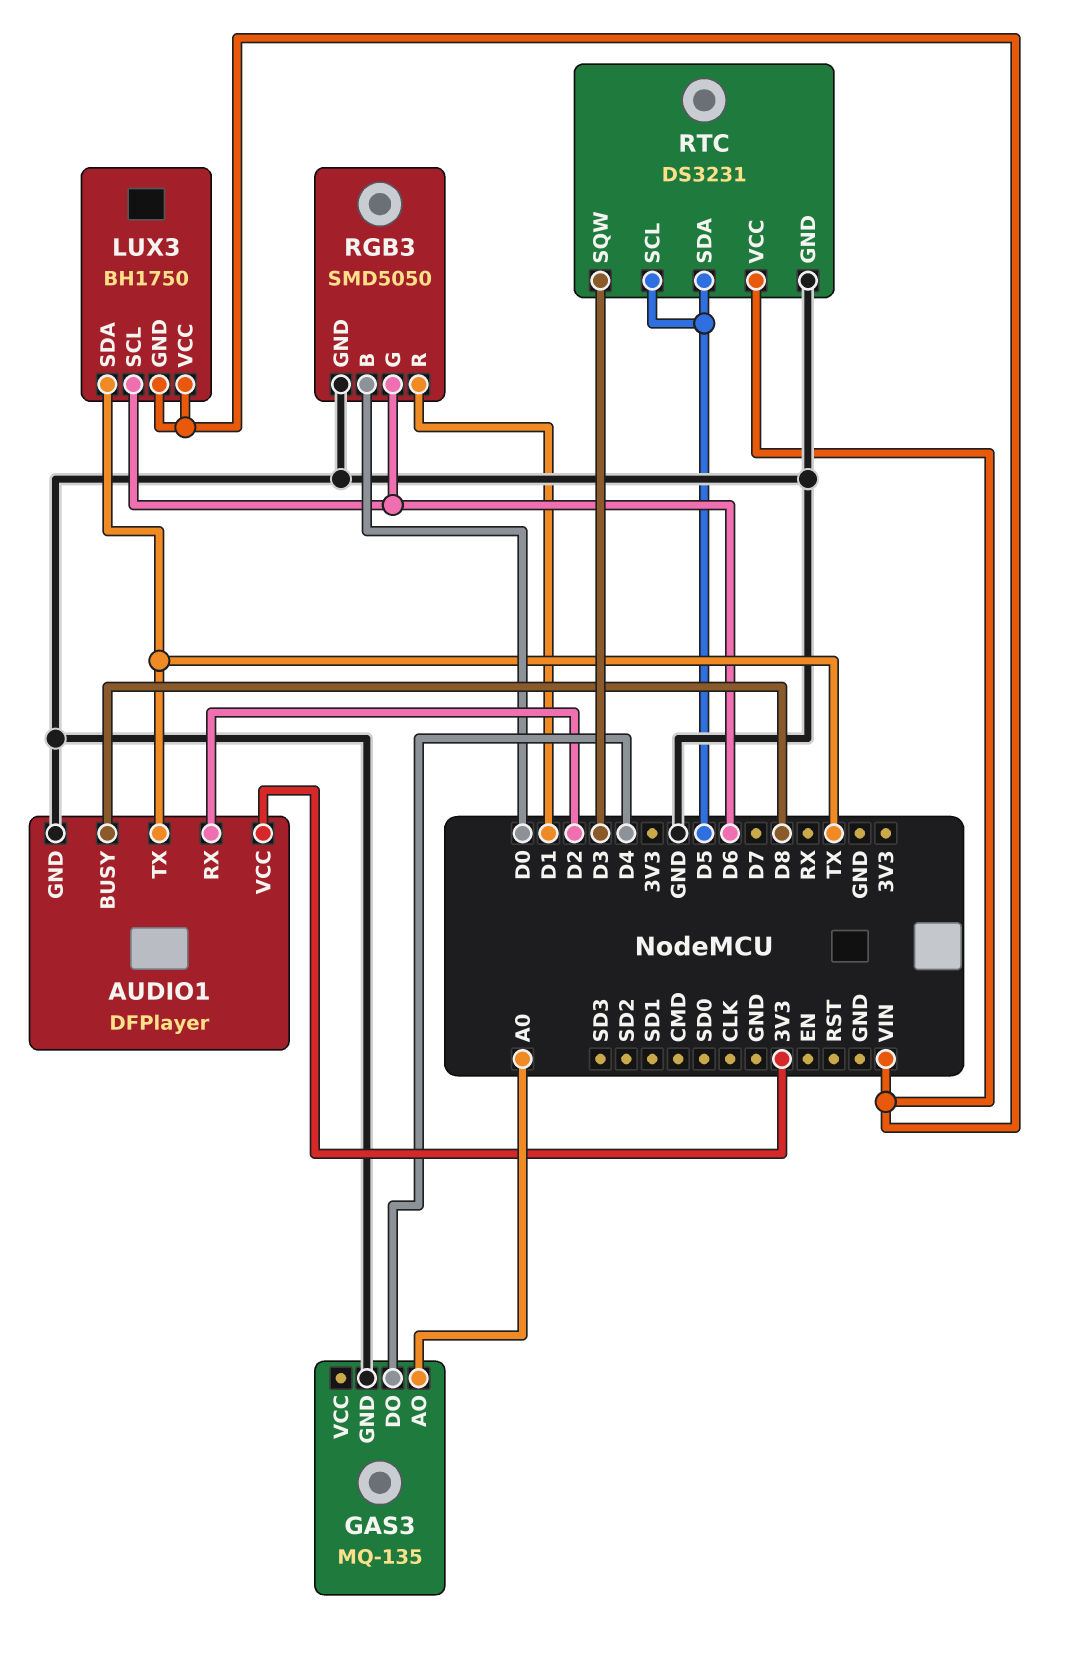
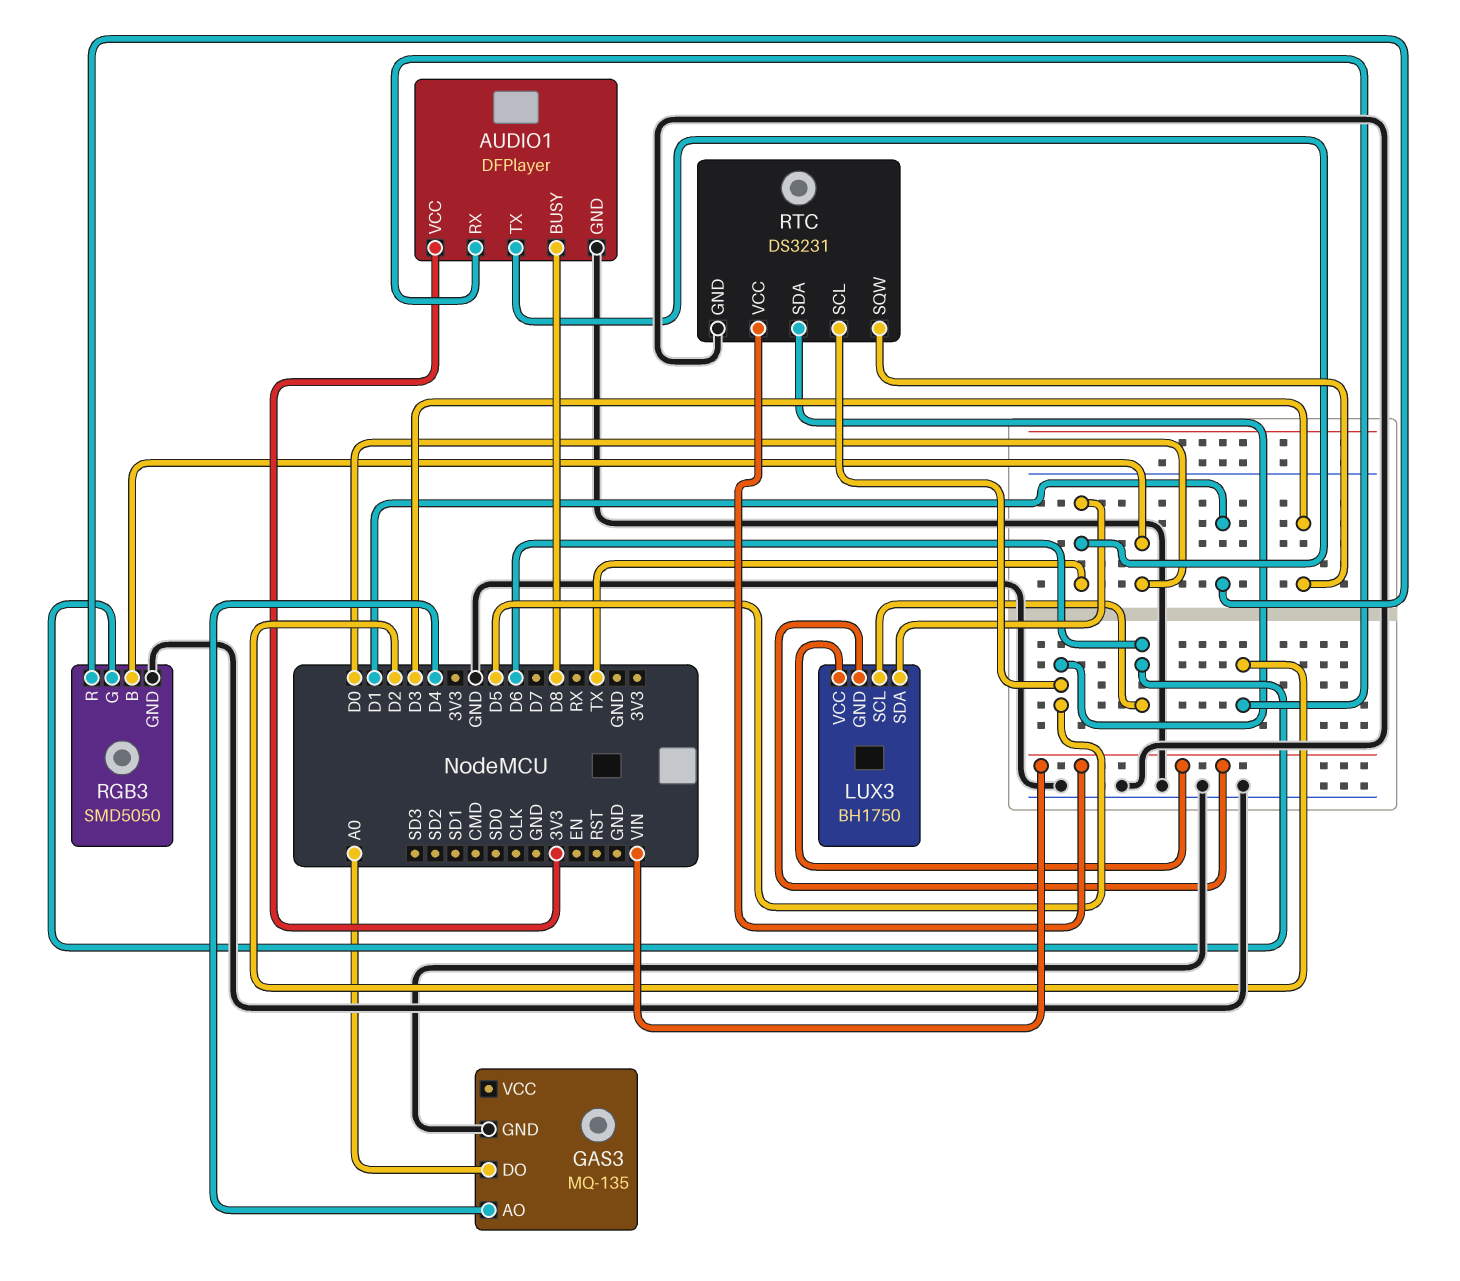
GAS3 pin AO: A0 -> D4
GAS3 pin DO: D4 -> A0

